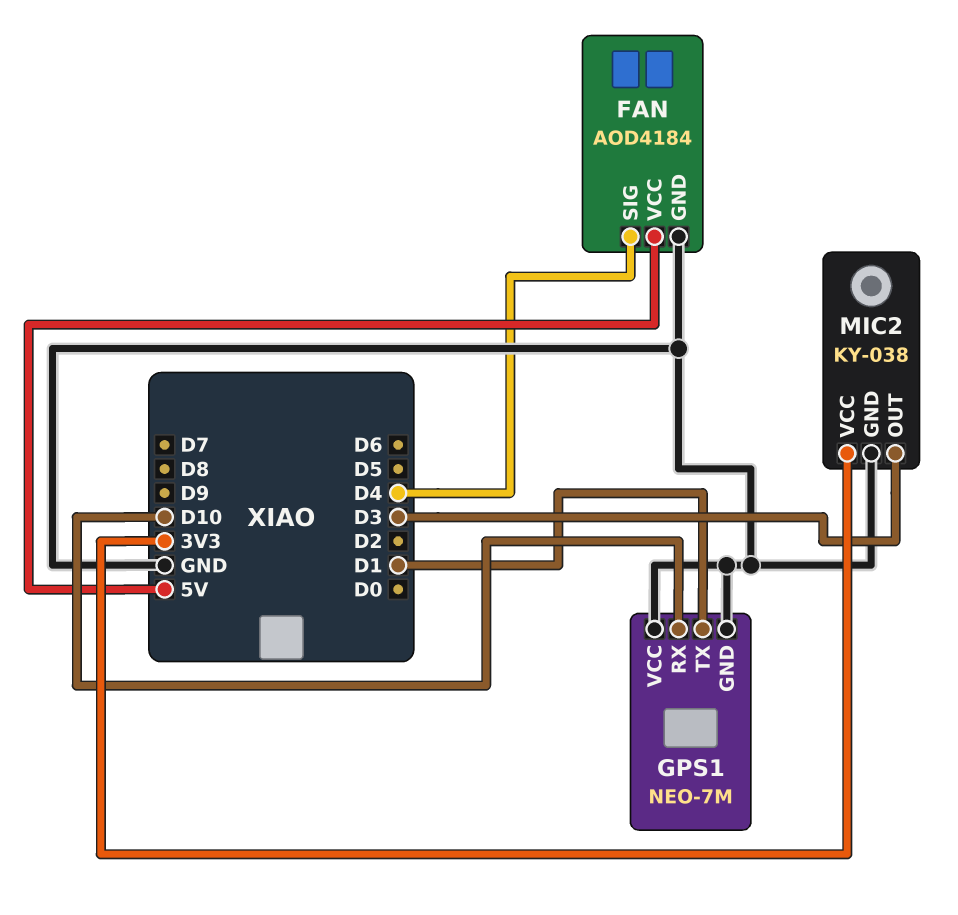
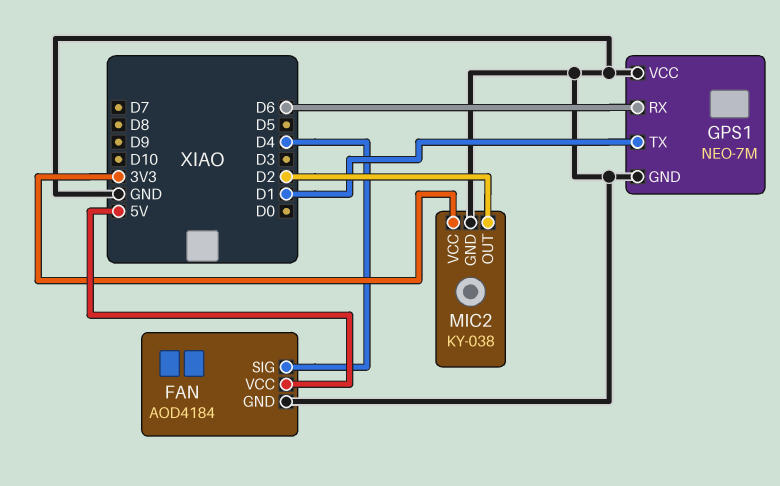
GPS1 pin RX: D10 -> D6
MIC2 pin OUT: D3 -> D2

